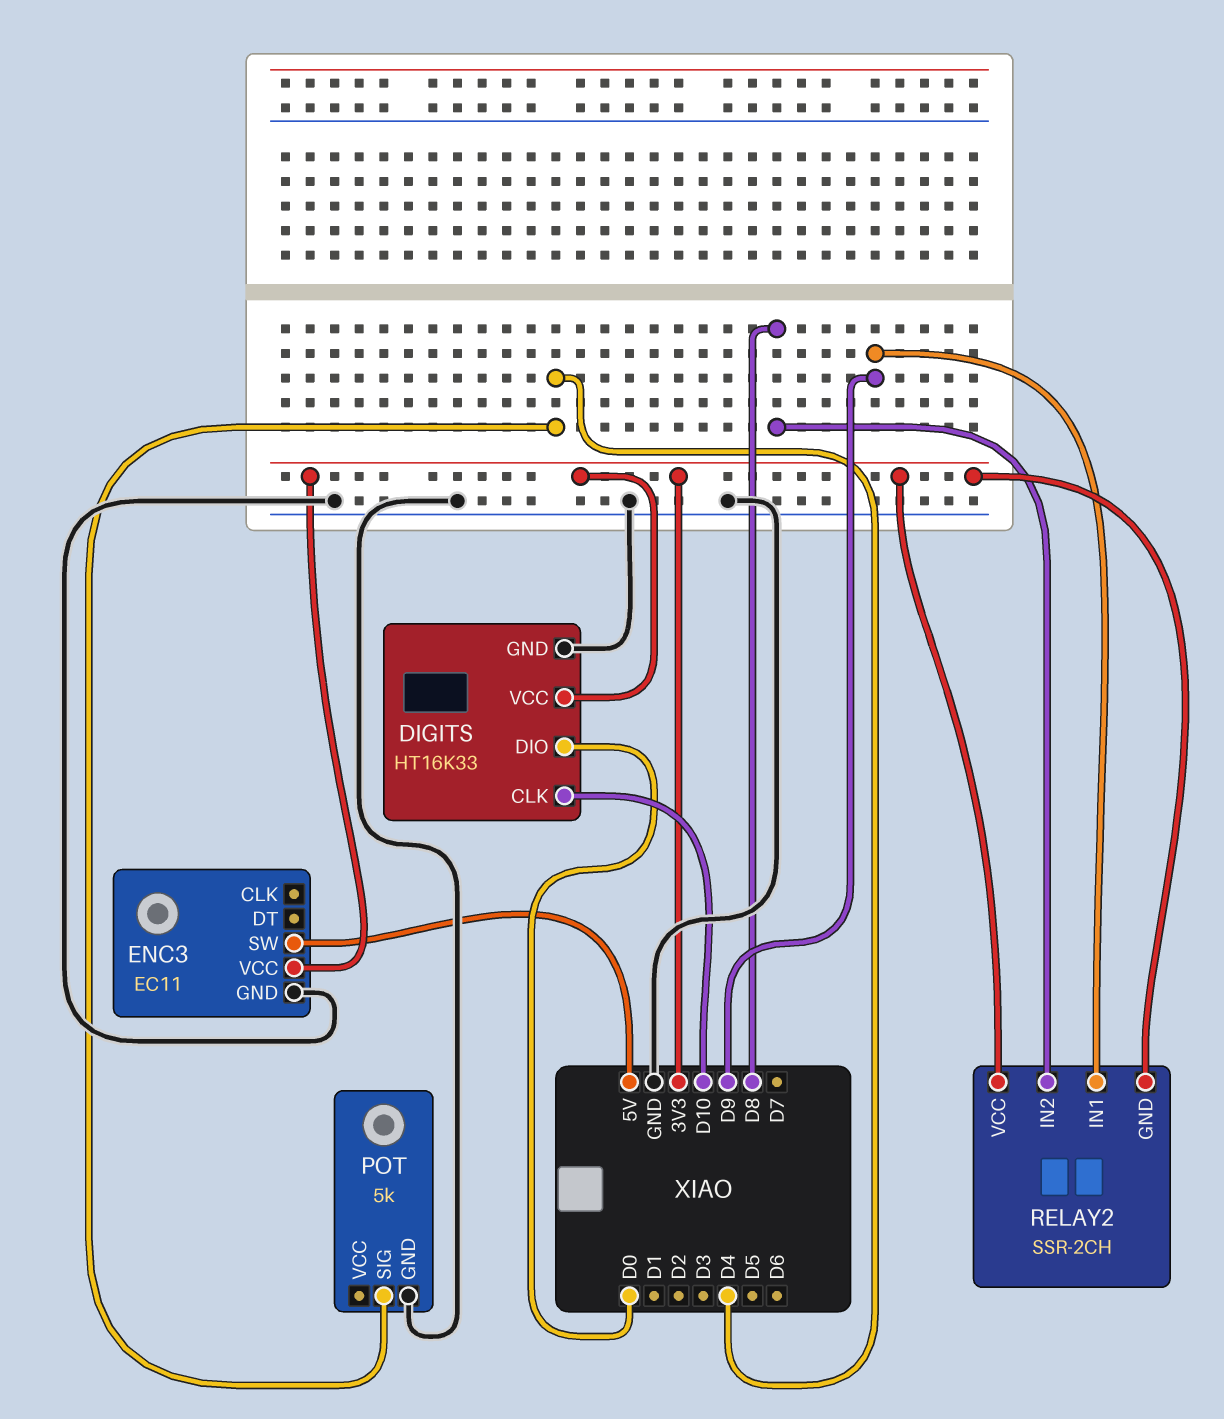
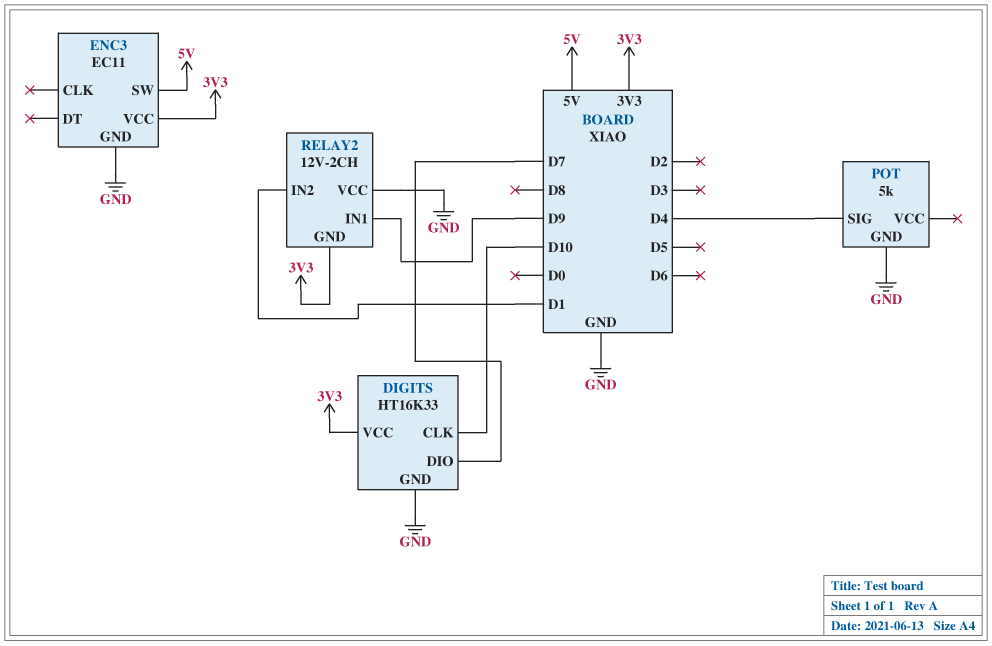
DIGITS pin DIO: D0 -> D7
RELAY2: SSR-2CH -> 12V-2CH
RELAY2 pin IN2: D8 -> D1
RELAY2 pin VCC: 3V3 -> GND

